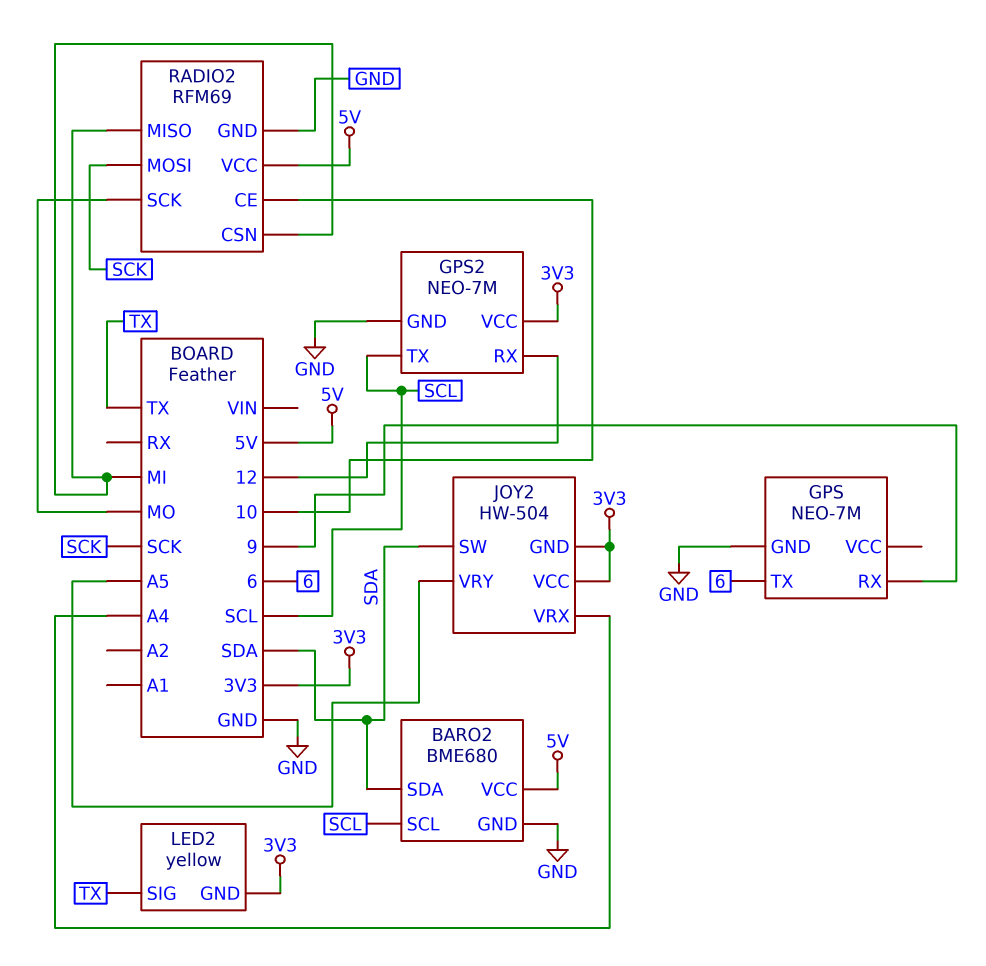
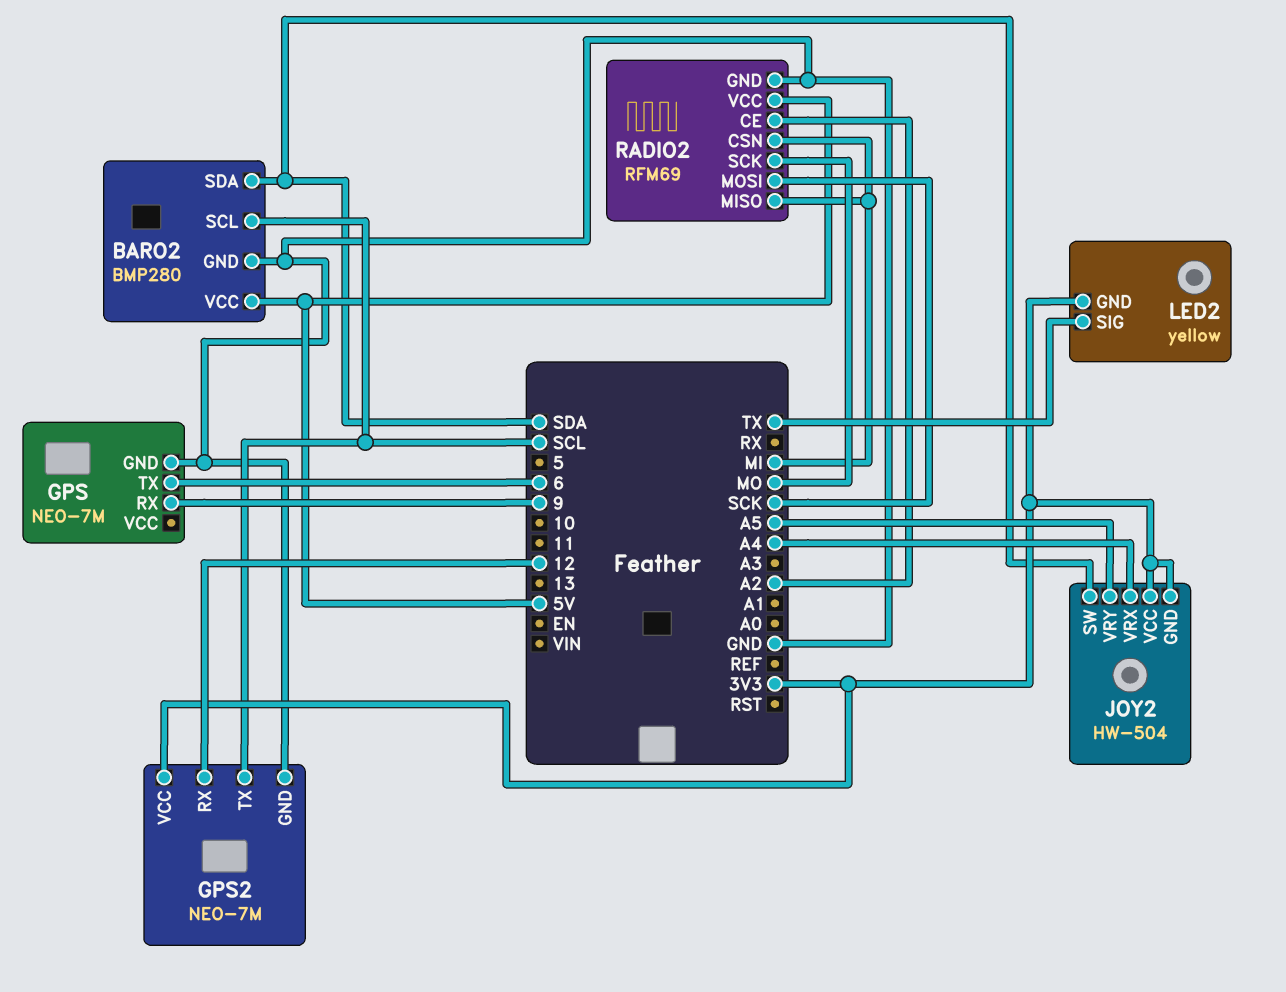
BARO2: BME680 -> BMP280
RADIO2 pin CE: 10 -> A2

